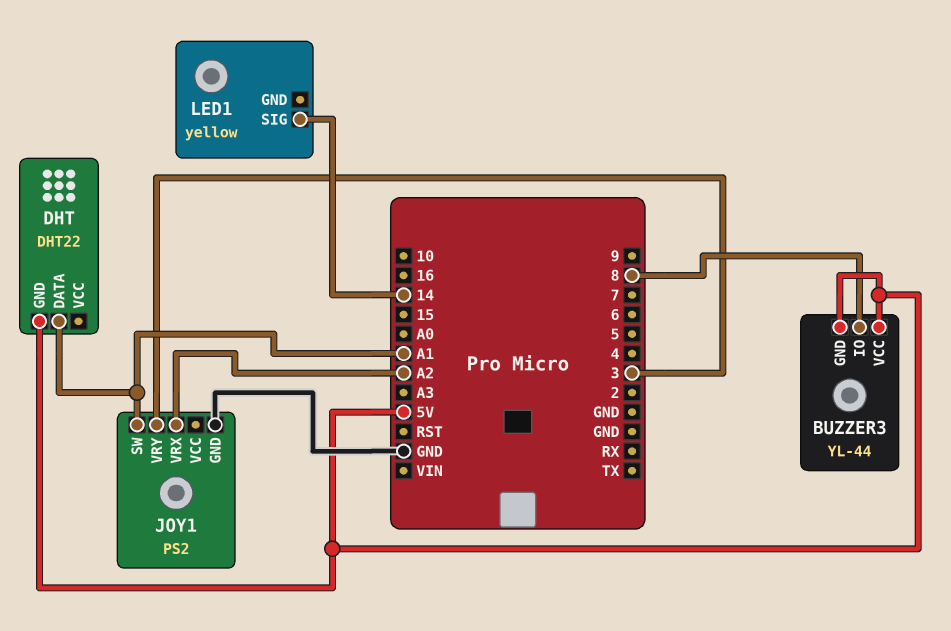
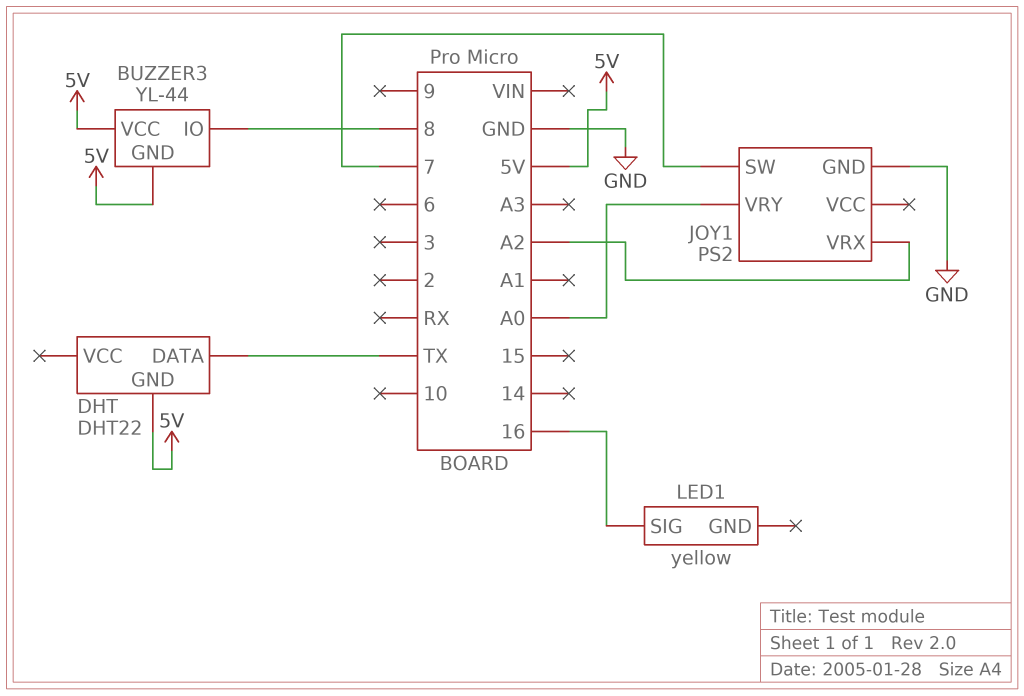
DHT pin DATA: A1 -> TX
JOY1 pin SW: A1 -> 7
JOY1 pin VRY: 3 -> A0
LED1 pin SIG: 14 -> 16

